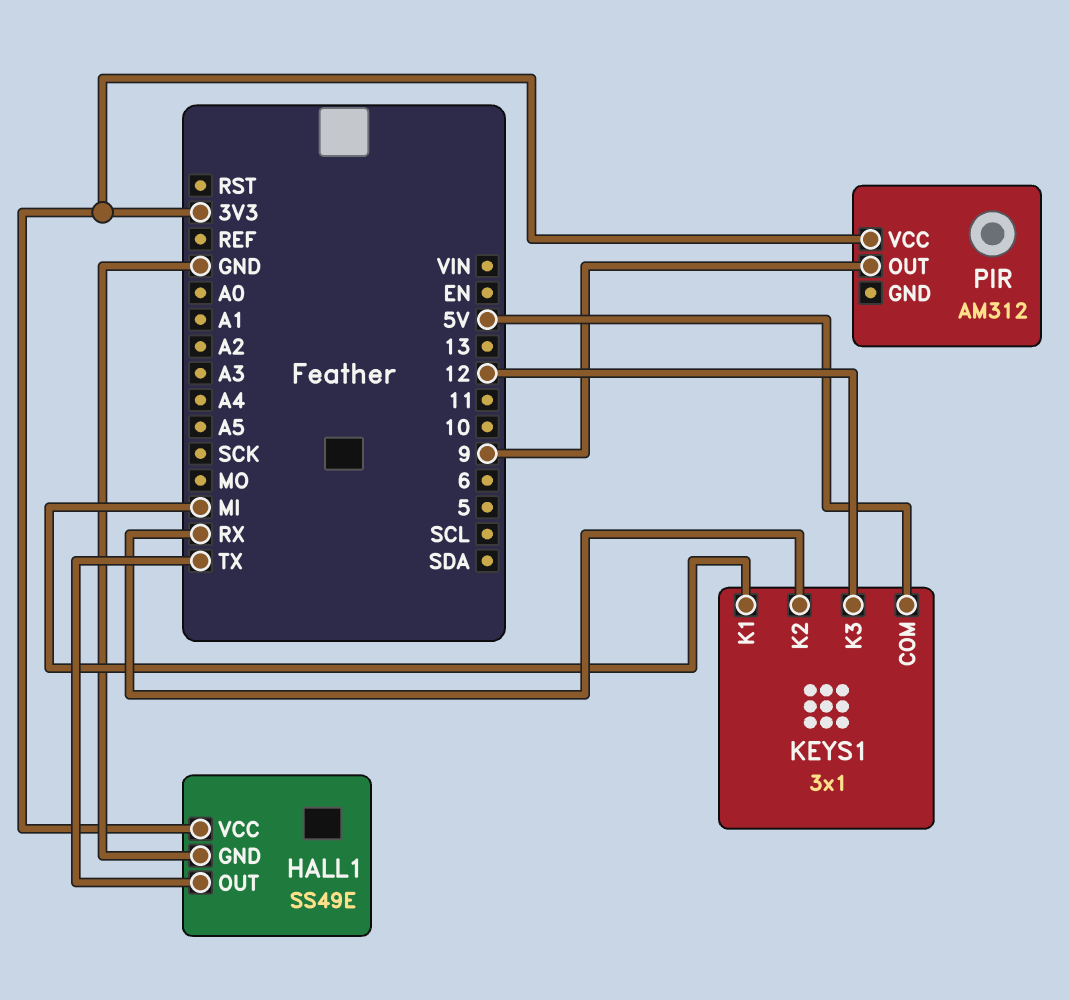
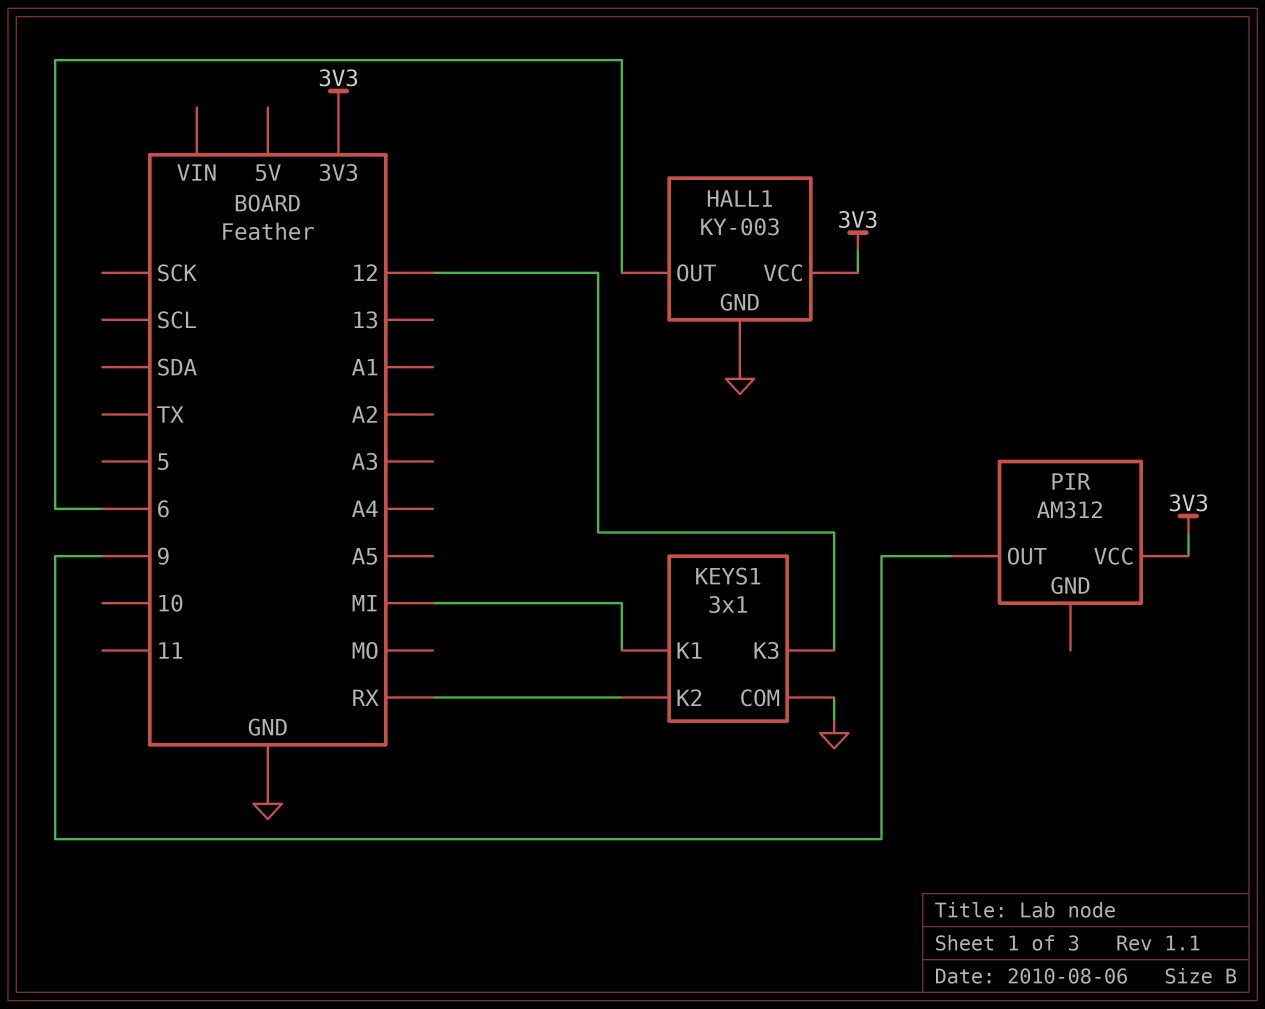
HALL1: SS49E -> KY-003
HALL1 pin OUT: TX -> 6
KEYS1 pin COM: 5V -> GND

